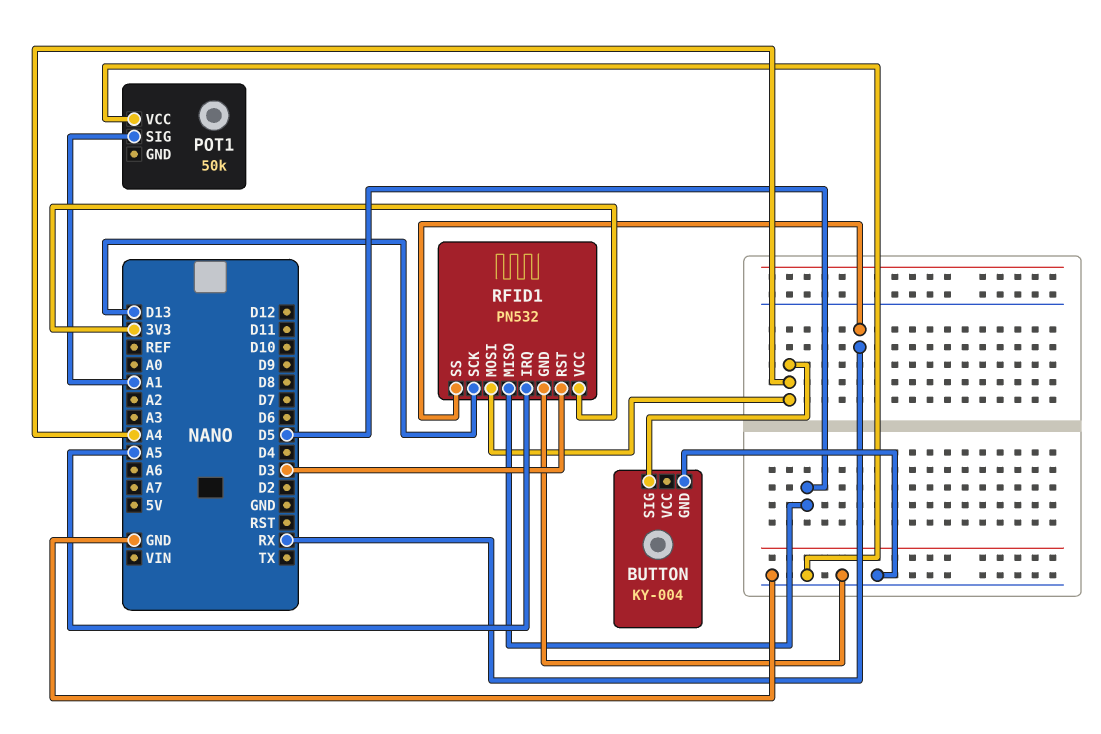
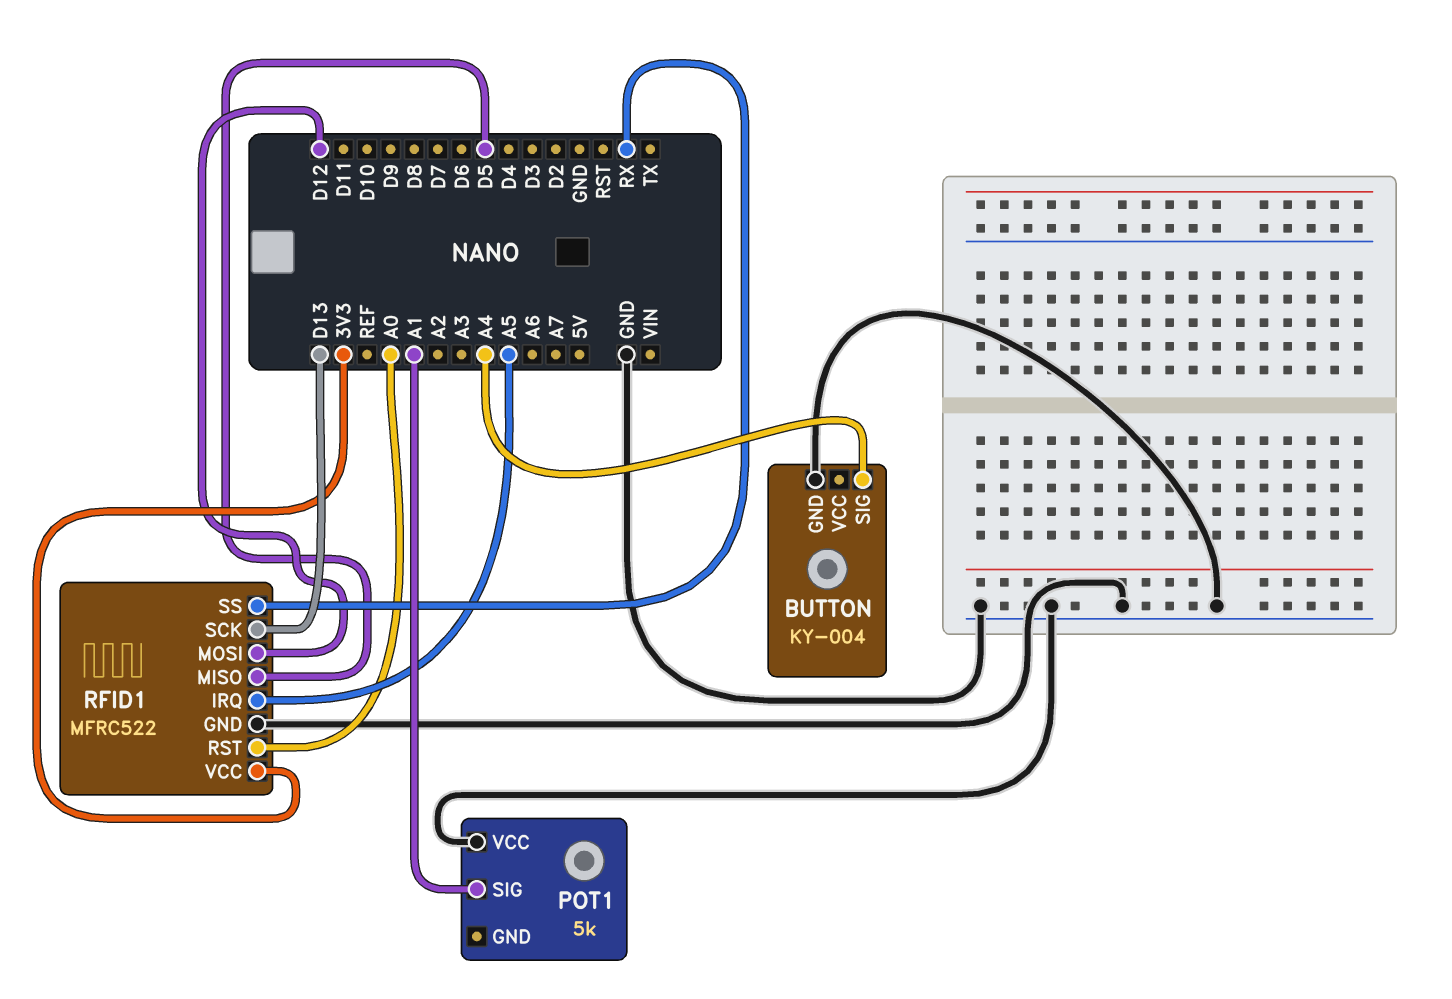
POT1: 50k -> 5k
RFID1: PN532 -> MFRC522
RFID1 pin MOSI: A4 -> D12
RFID1 pin RST: D3 -> A0

